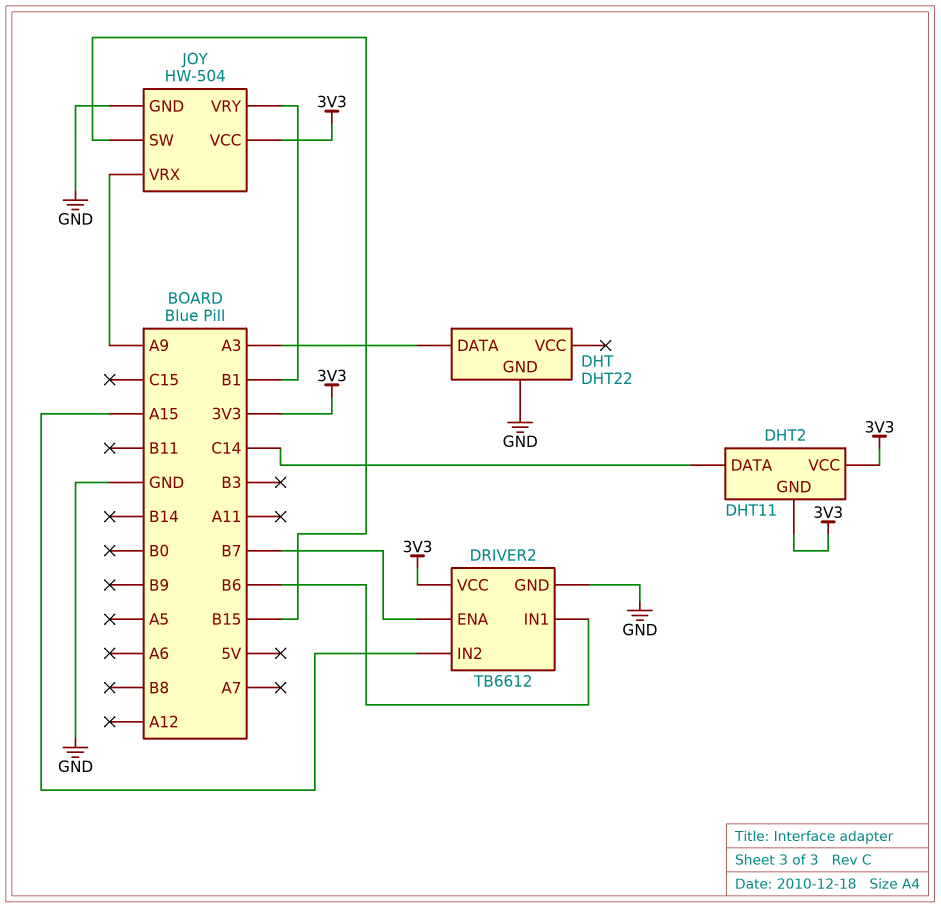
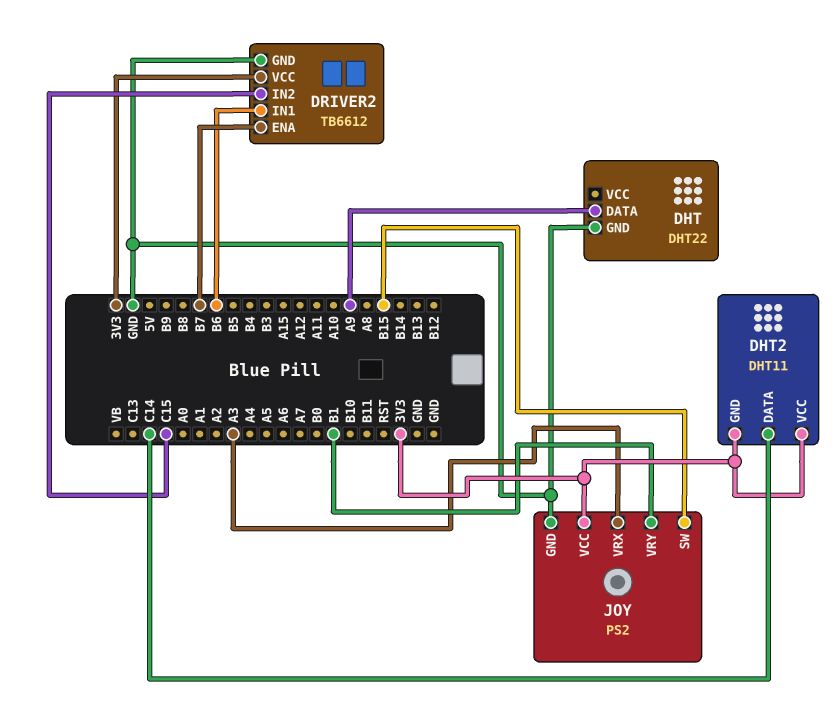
DHT pin DATA: A3 -> A9
DRIVER2 pin IN2: A15 -> C15
JOY: HW-504 -> PS2
JOY pin VRX: A9 -> A3

